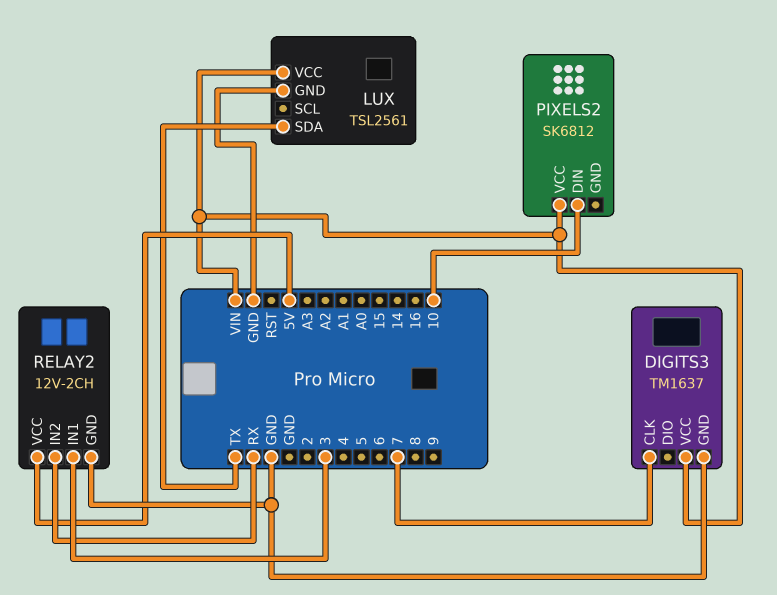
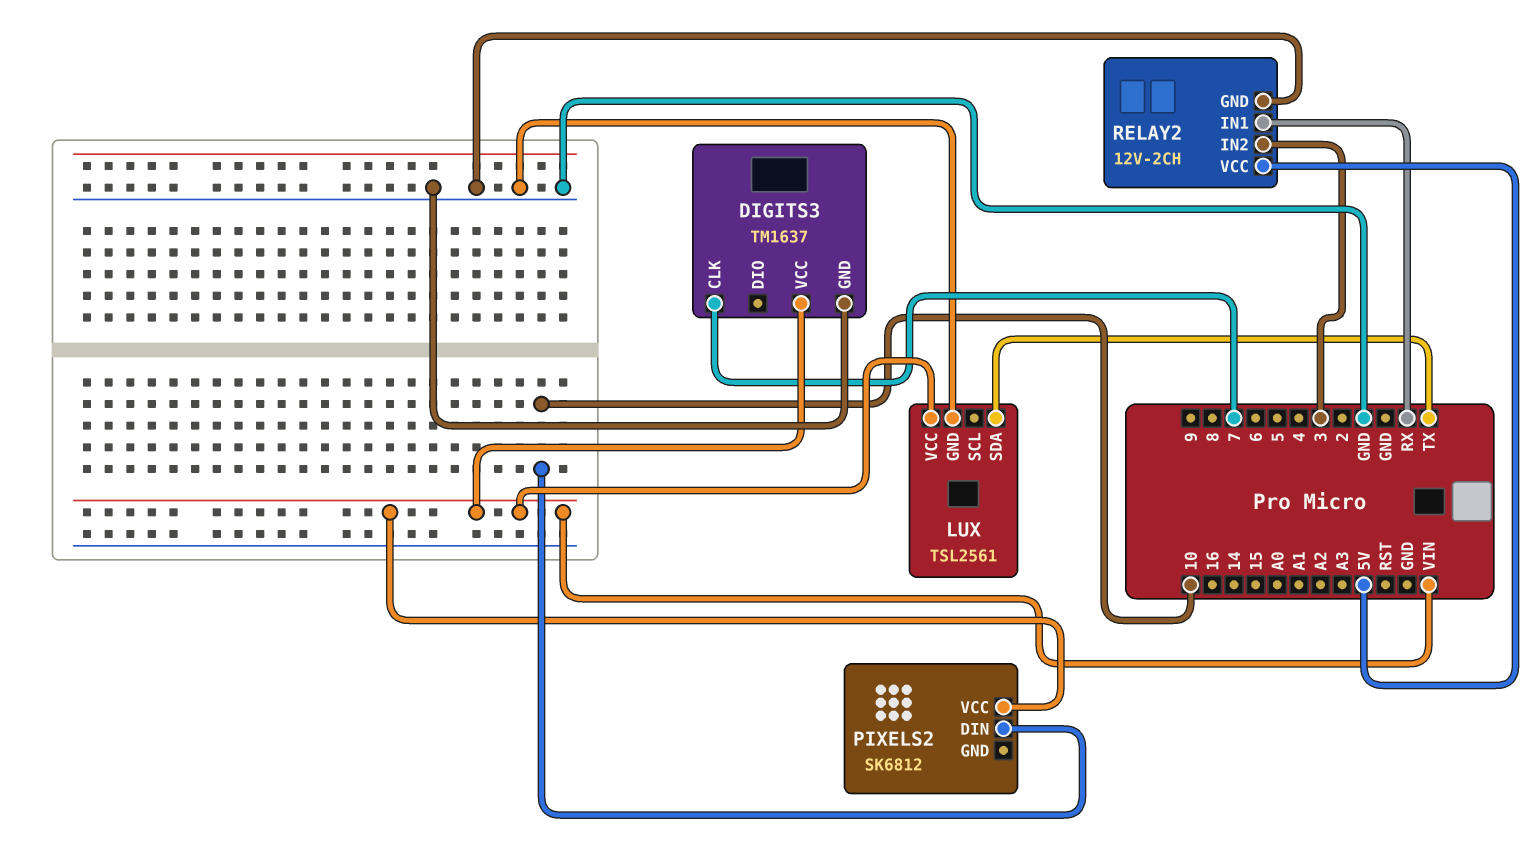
RELAY2 pin IN1: 3 -> RX
RELAY2 pin IN2: RX -> 3

